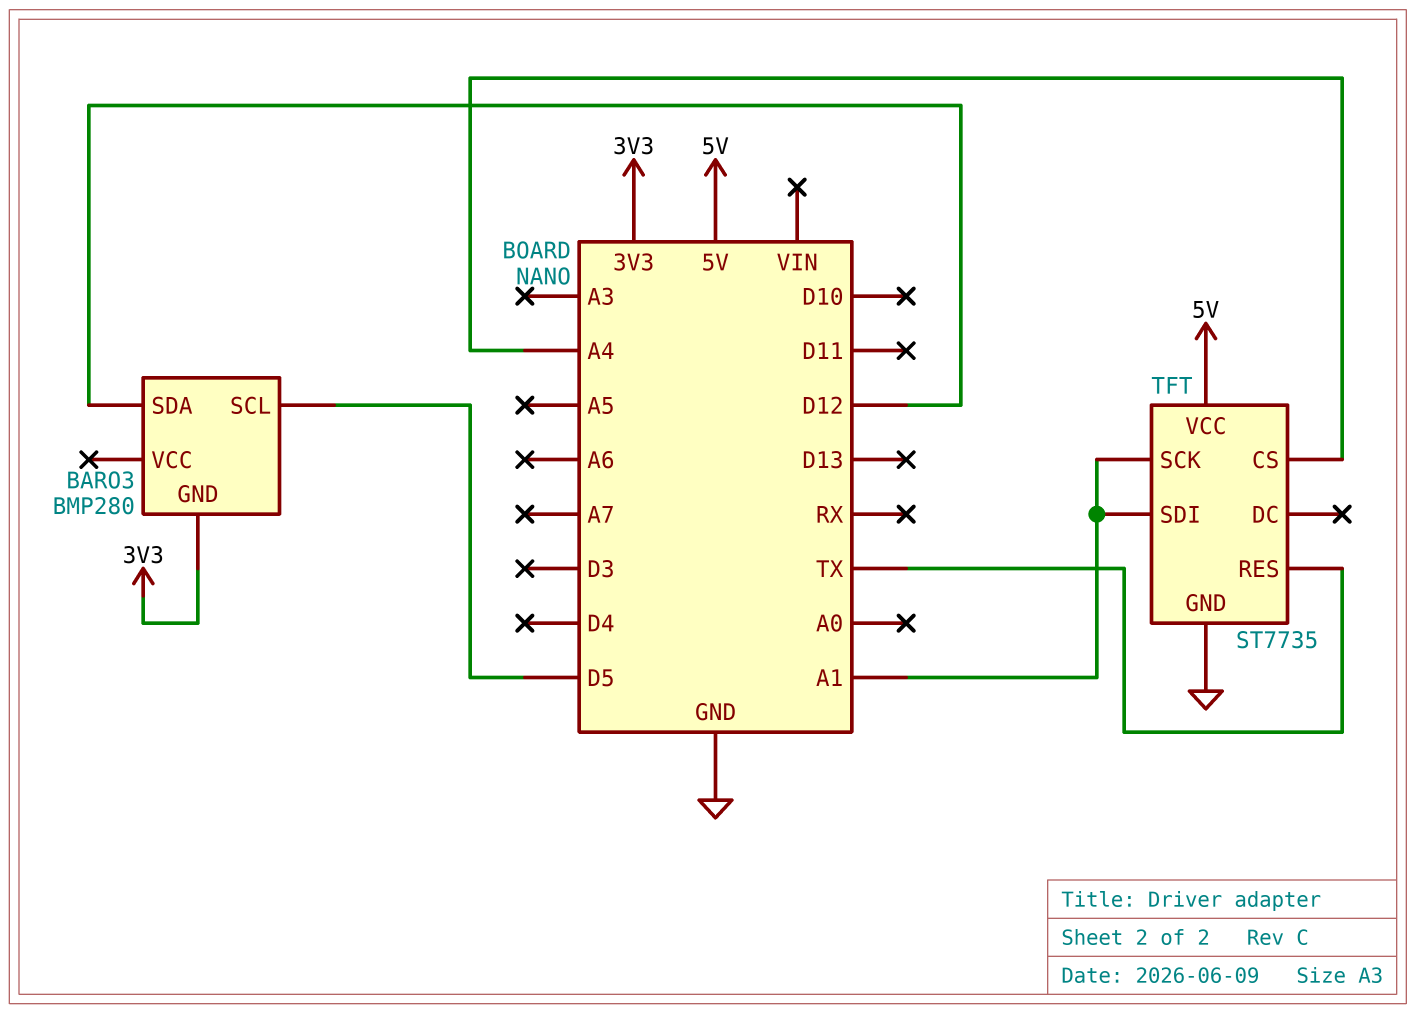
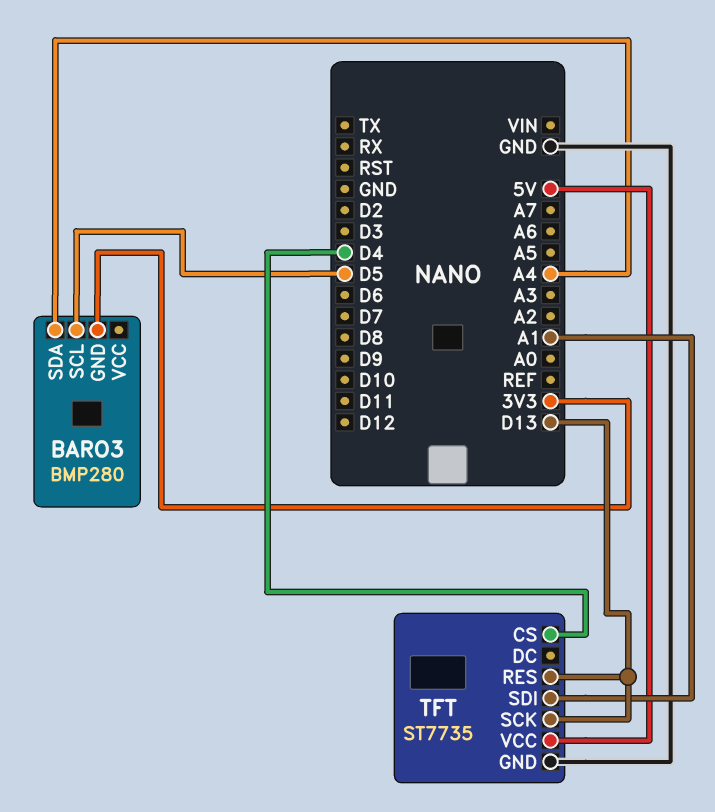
BARO3 pin SDA: D12 -> A4
TFT pin CS: A4 -> D4
TFT pin RES: TX -> D13
TFT pin SCK: A1 -> D13

